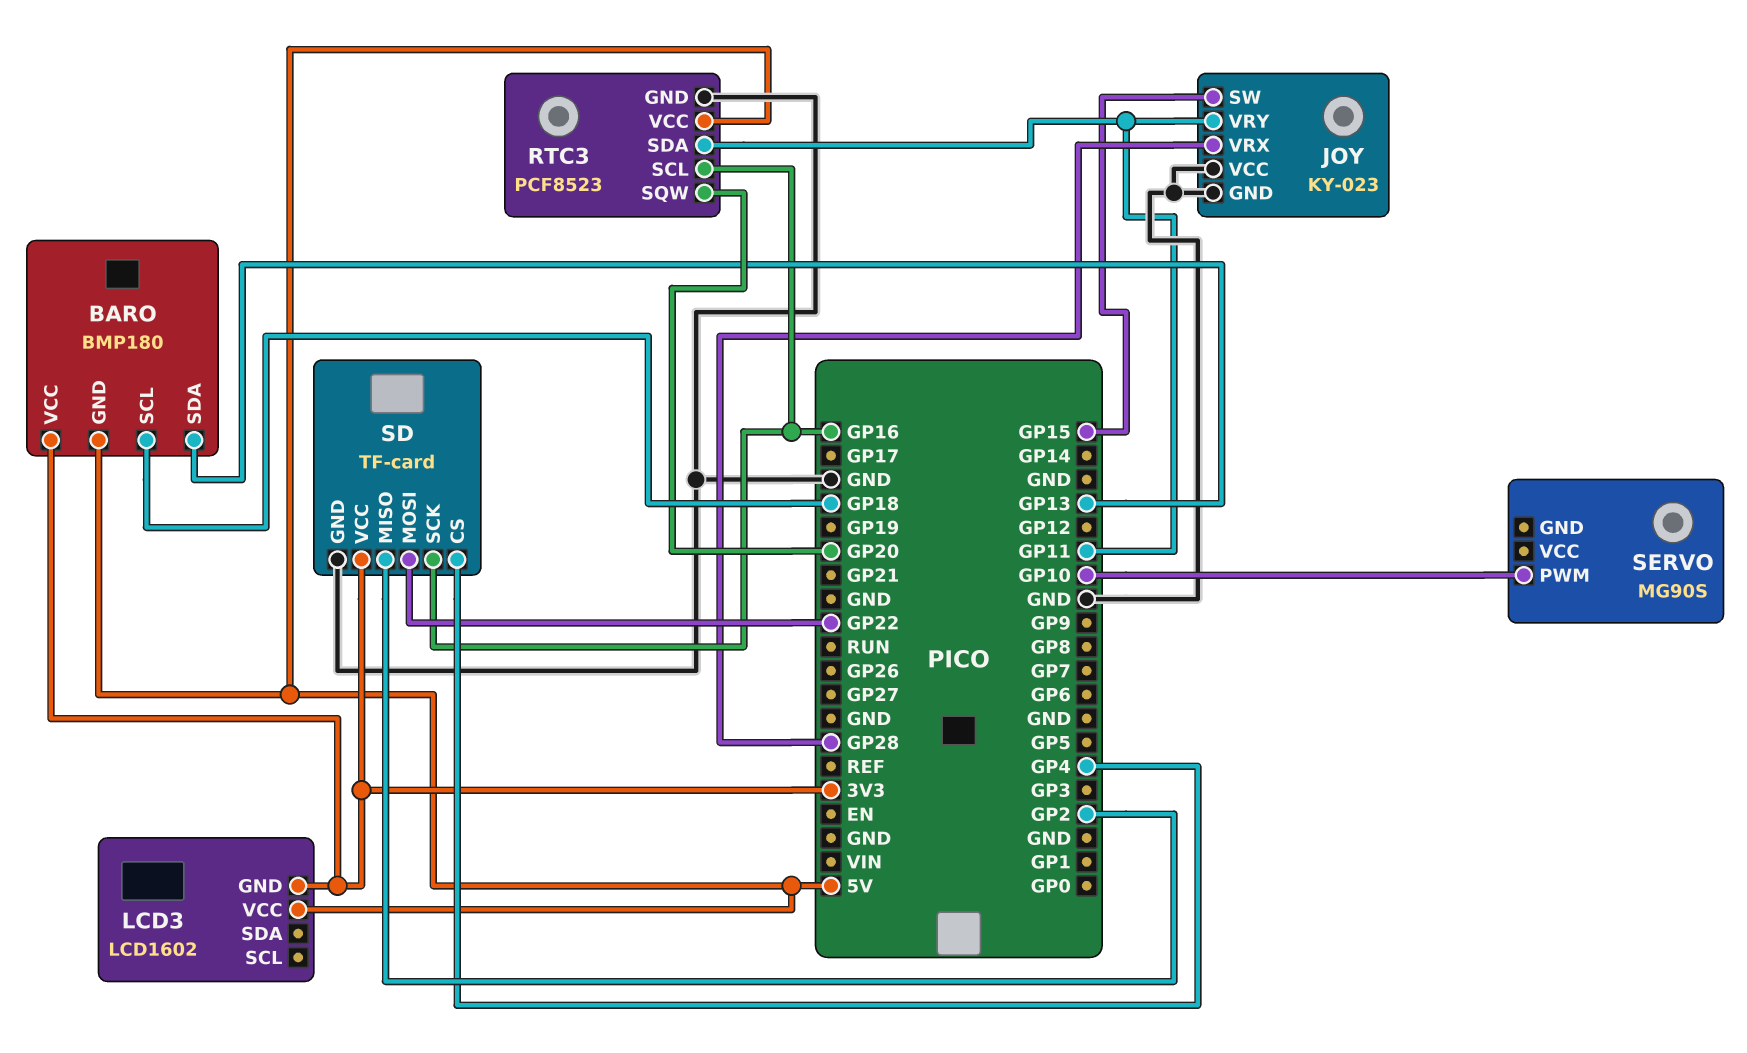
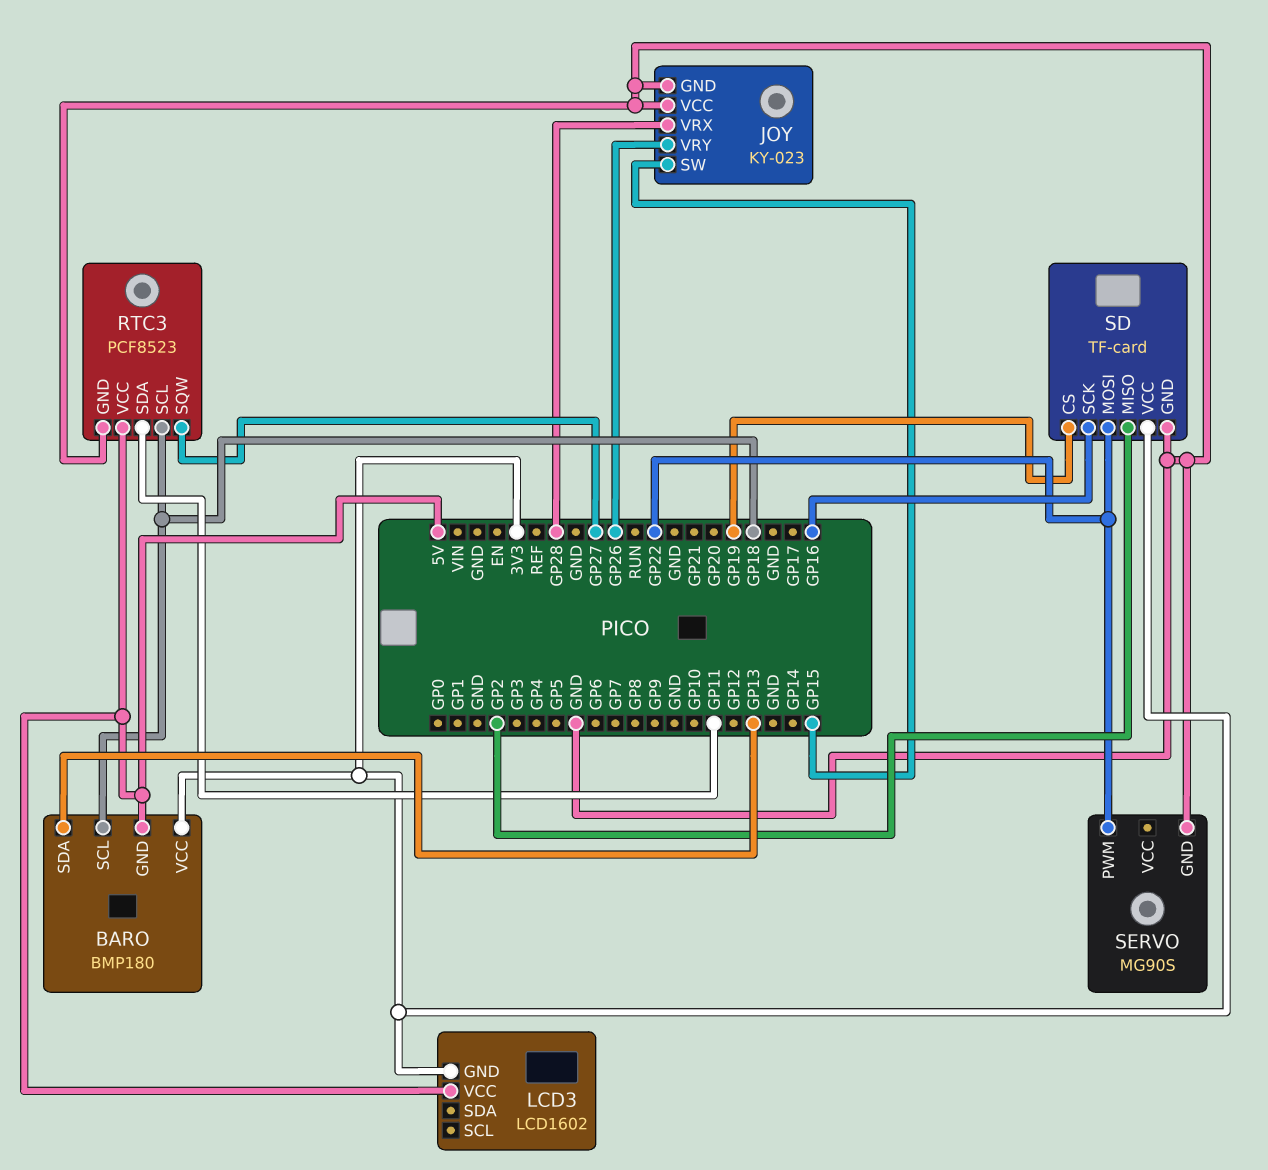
JOY pin VRY: GP11 -> GP26
RTC3 pin SCL: GP16 -> GP18
RTC3 pin SQW: GP20 -> GP27
SD pin CS: GP4 -> GP19
SERVO pin GND: none -> GND
SERVO pin PWM: GP10 -> GP22

